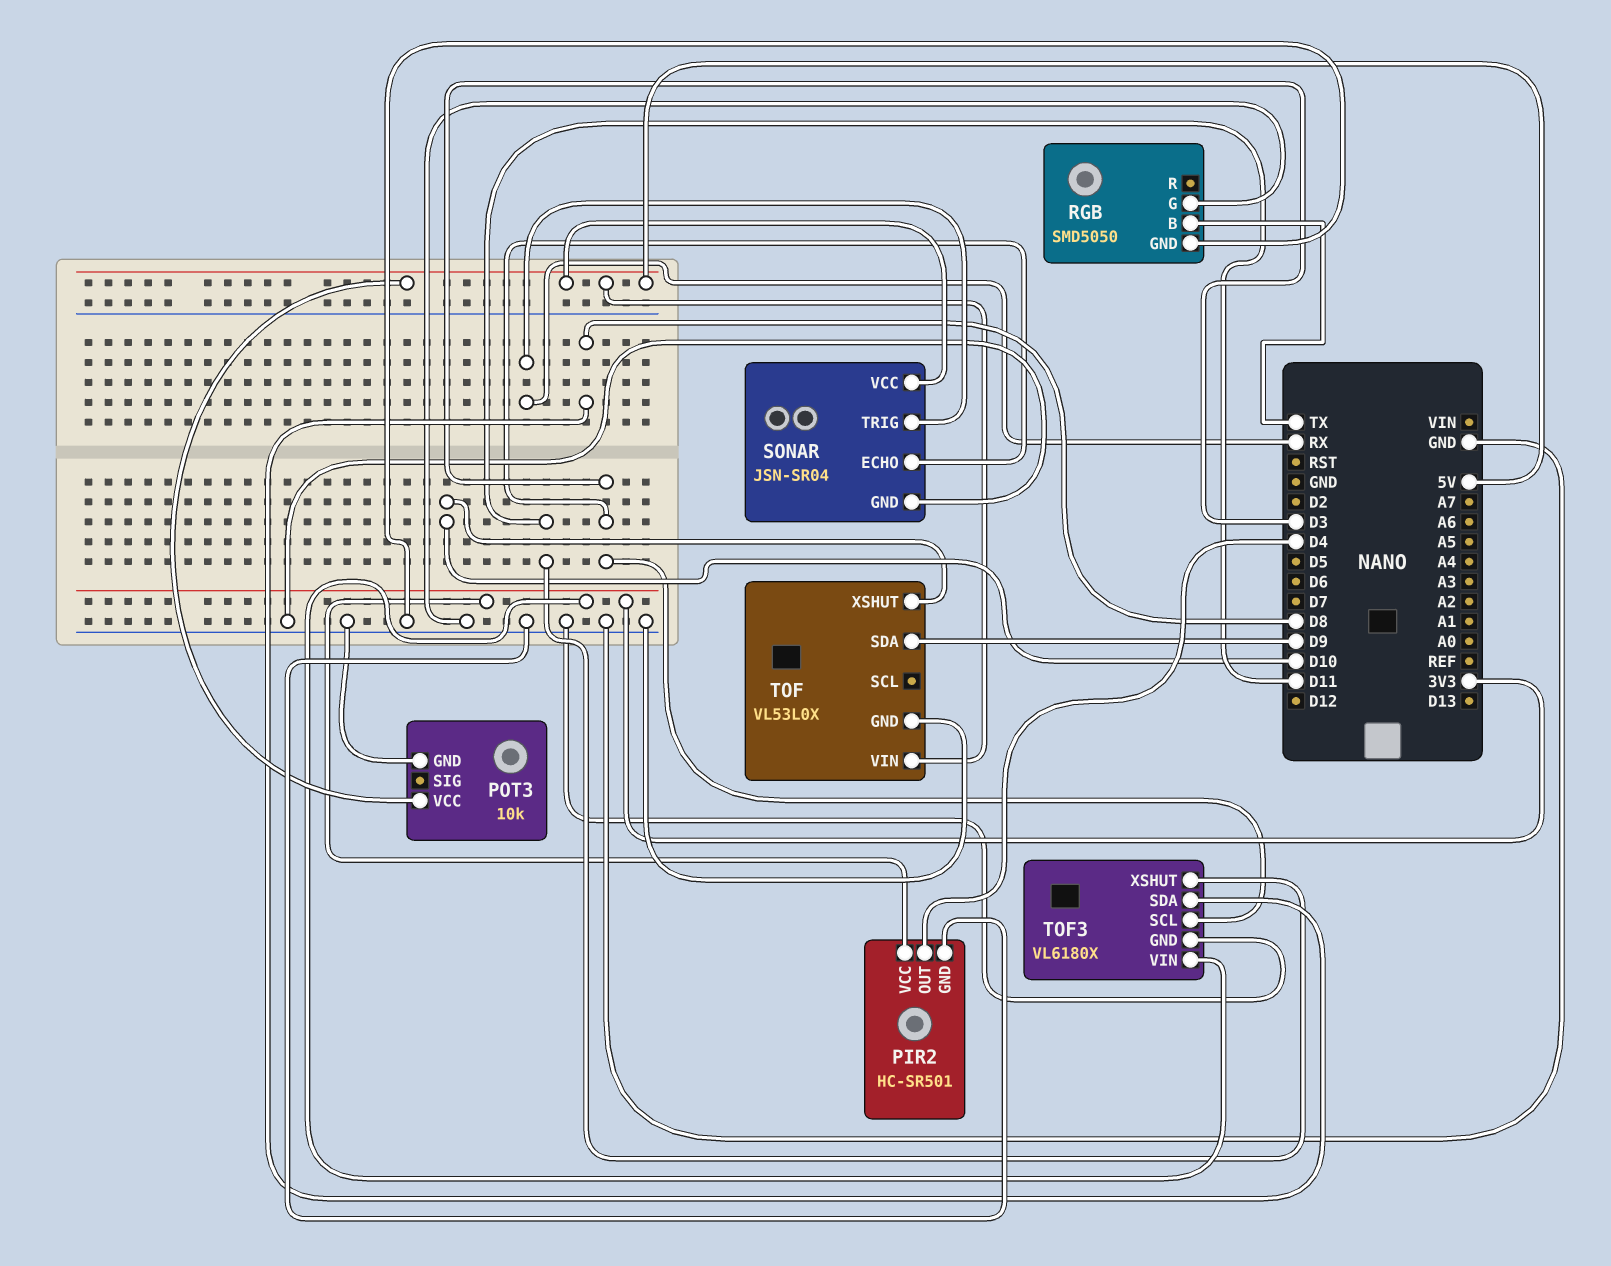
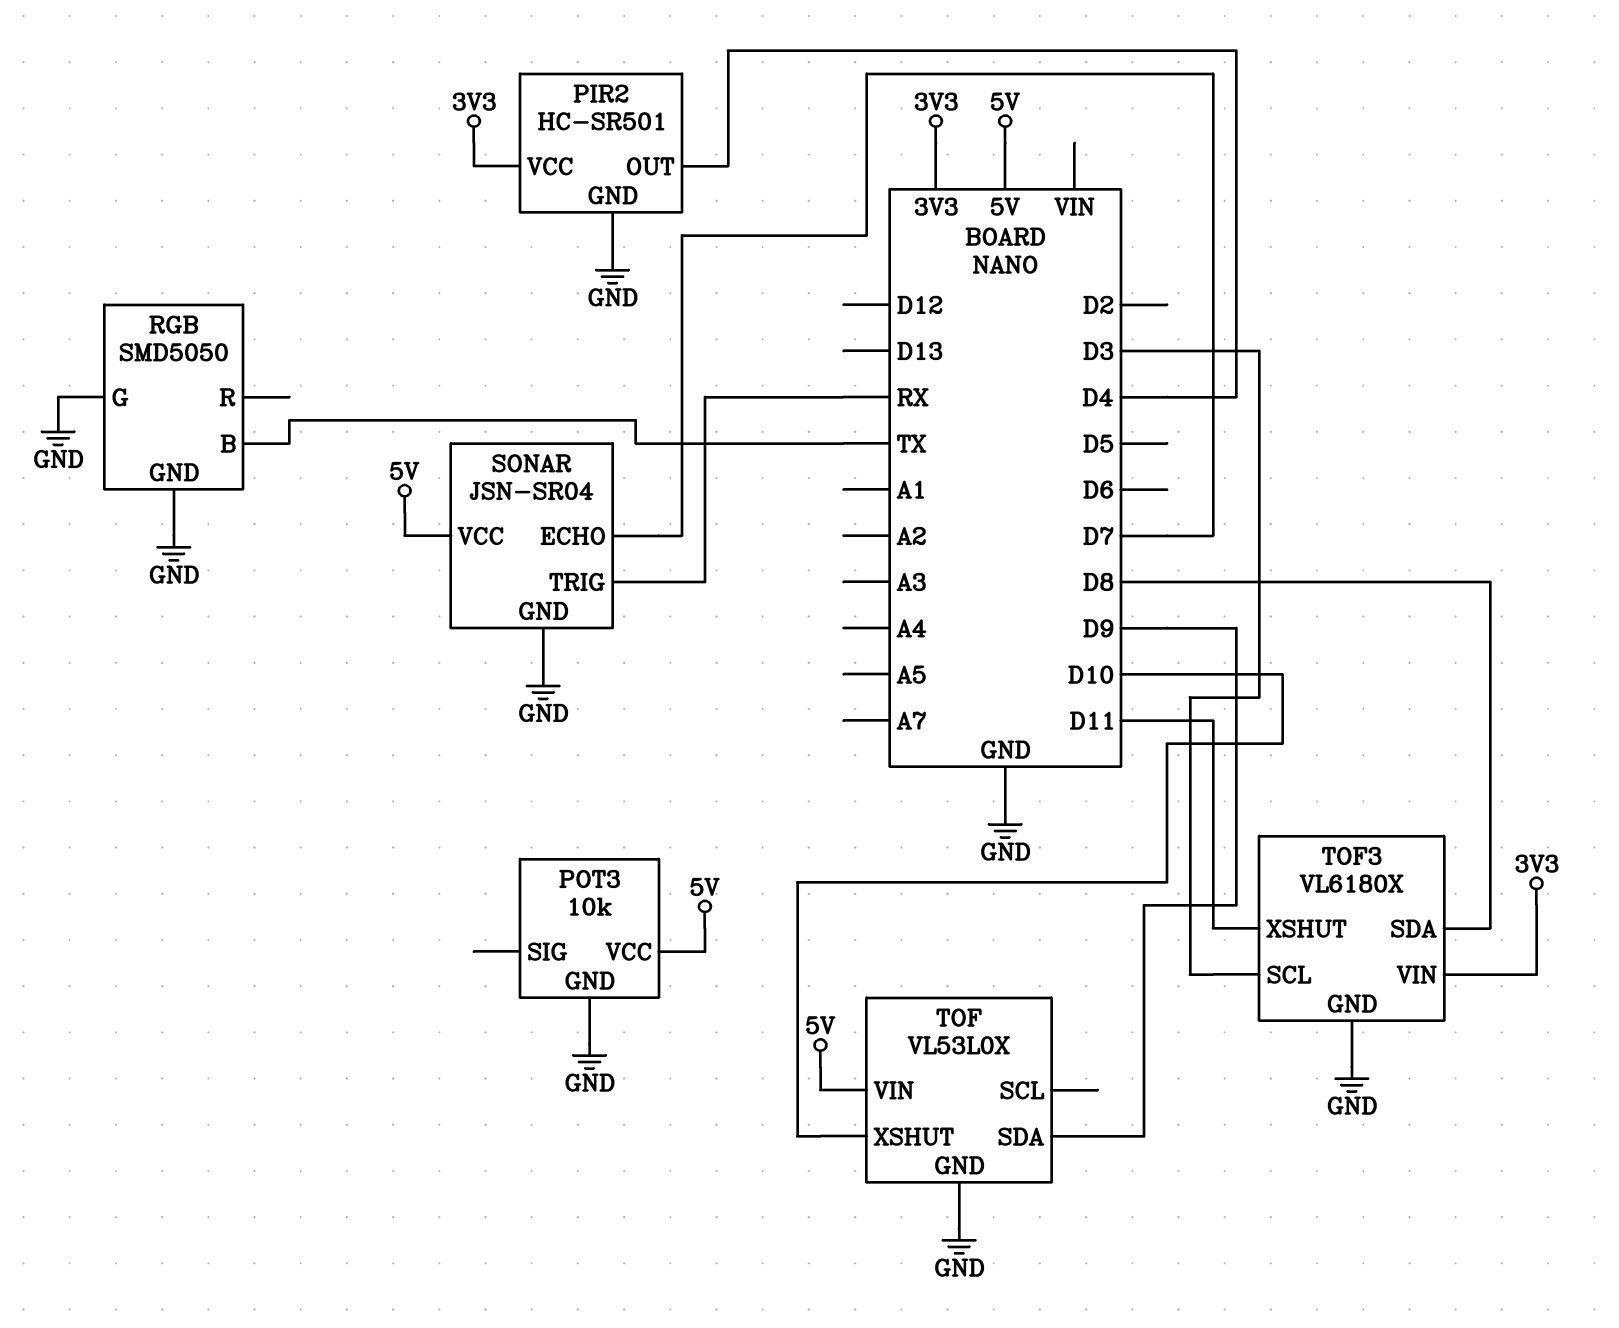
SONAR pin ECHO: D3 -> D7

